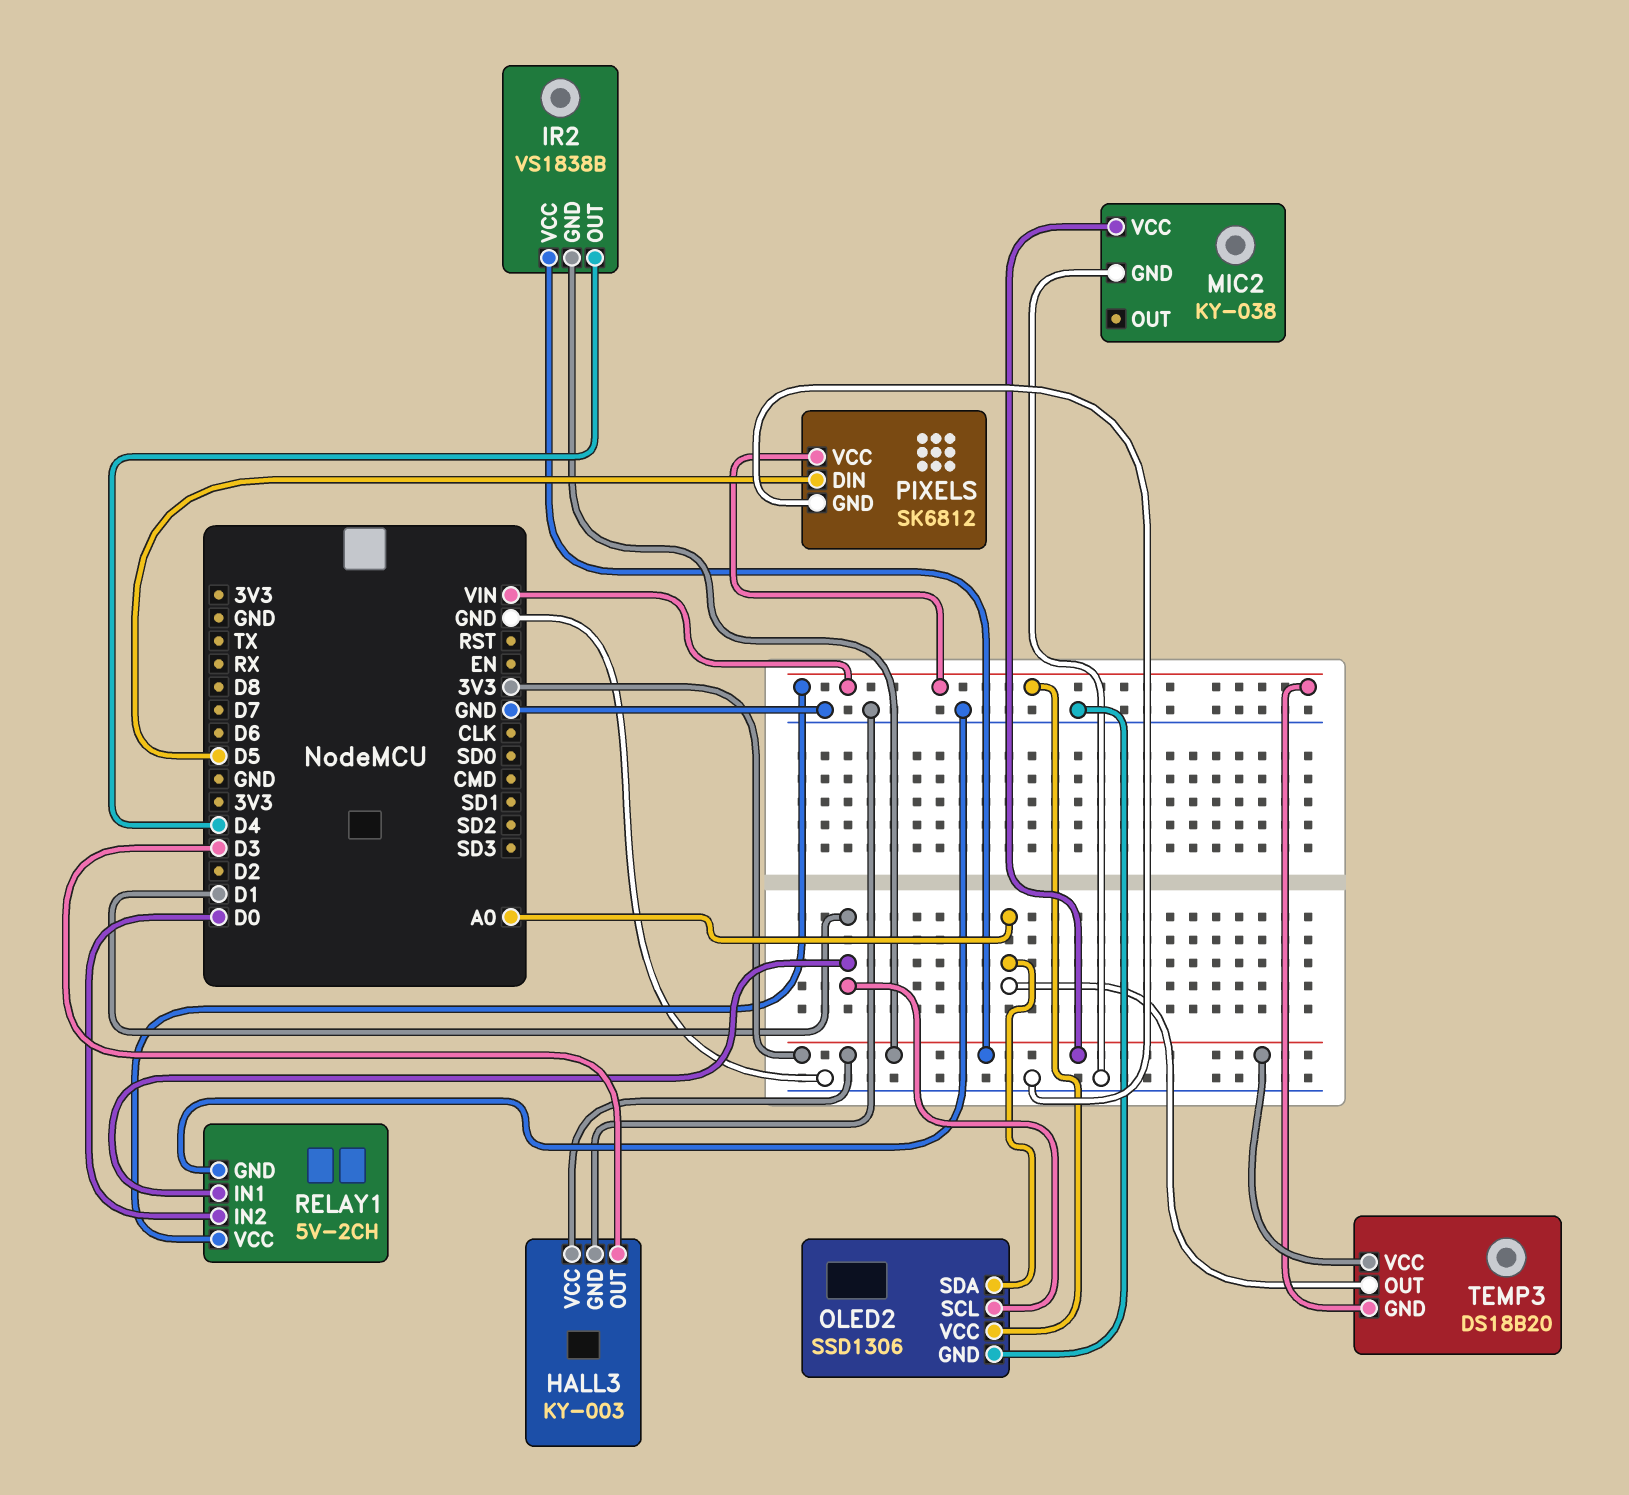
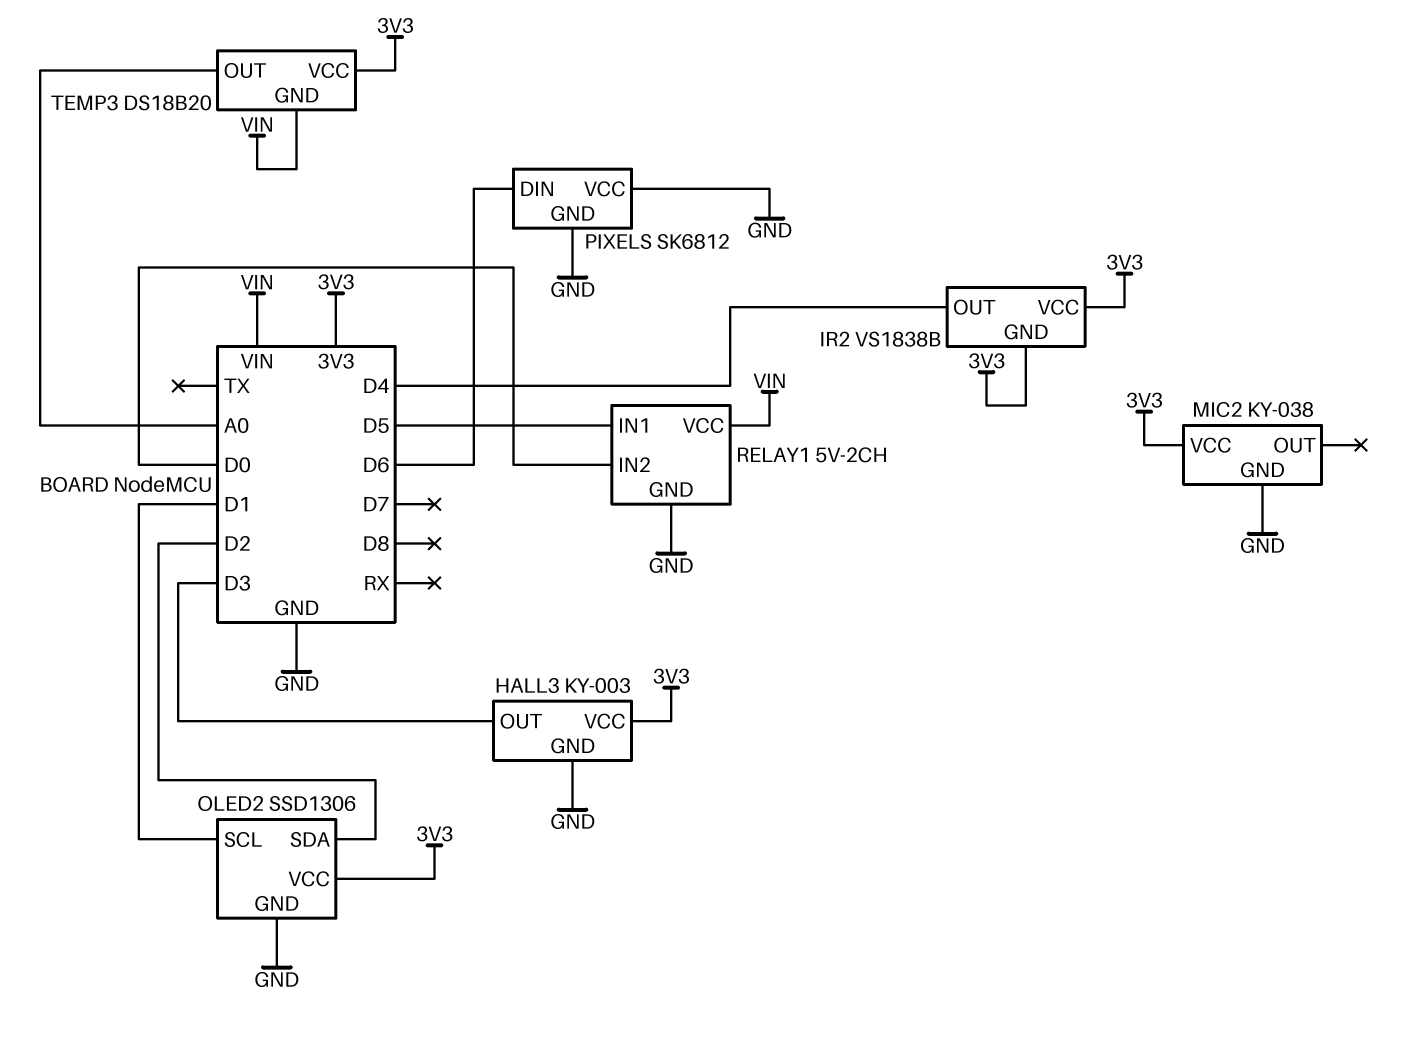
OLED2 pin SDA: A0 -> D2
OLED2 pin VCC: VIN -> 3V3
PIXELS pin DIN: D5 -> D6
PIXELS pin VCC: VIN -> GND
RELAY1 pin IN1: D1 -> D5

